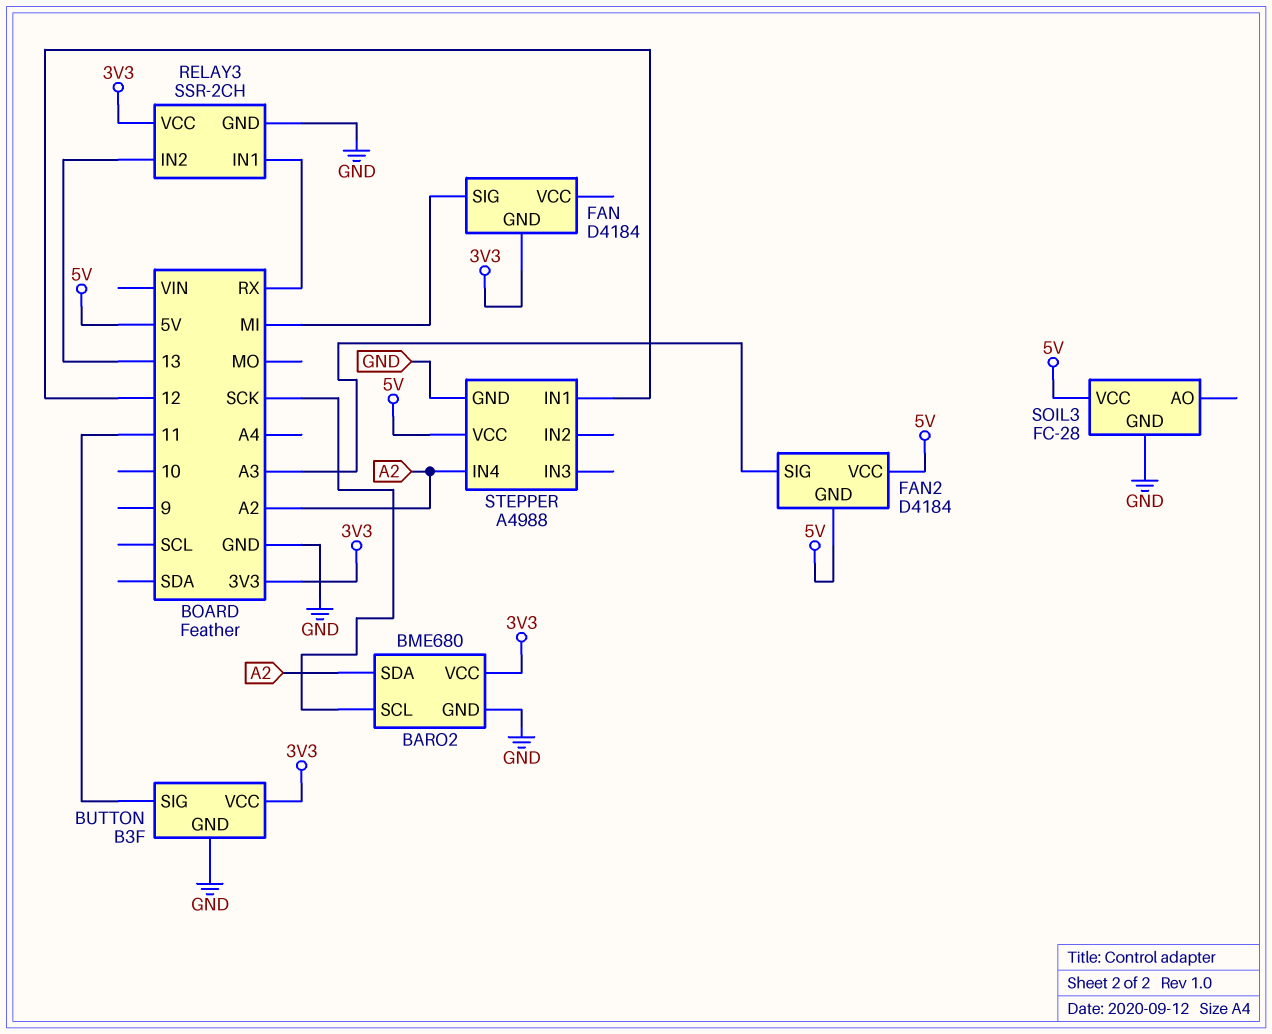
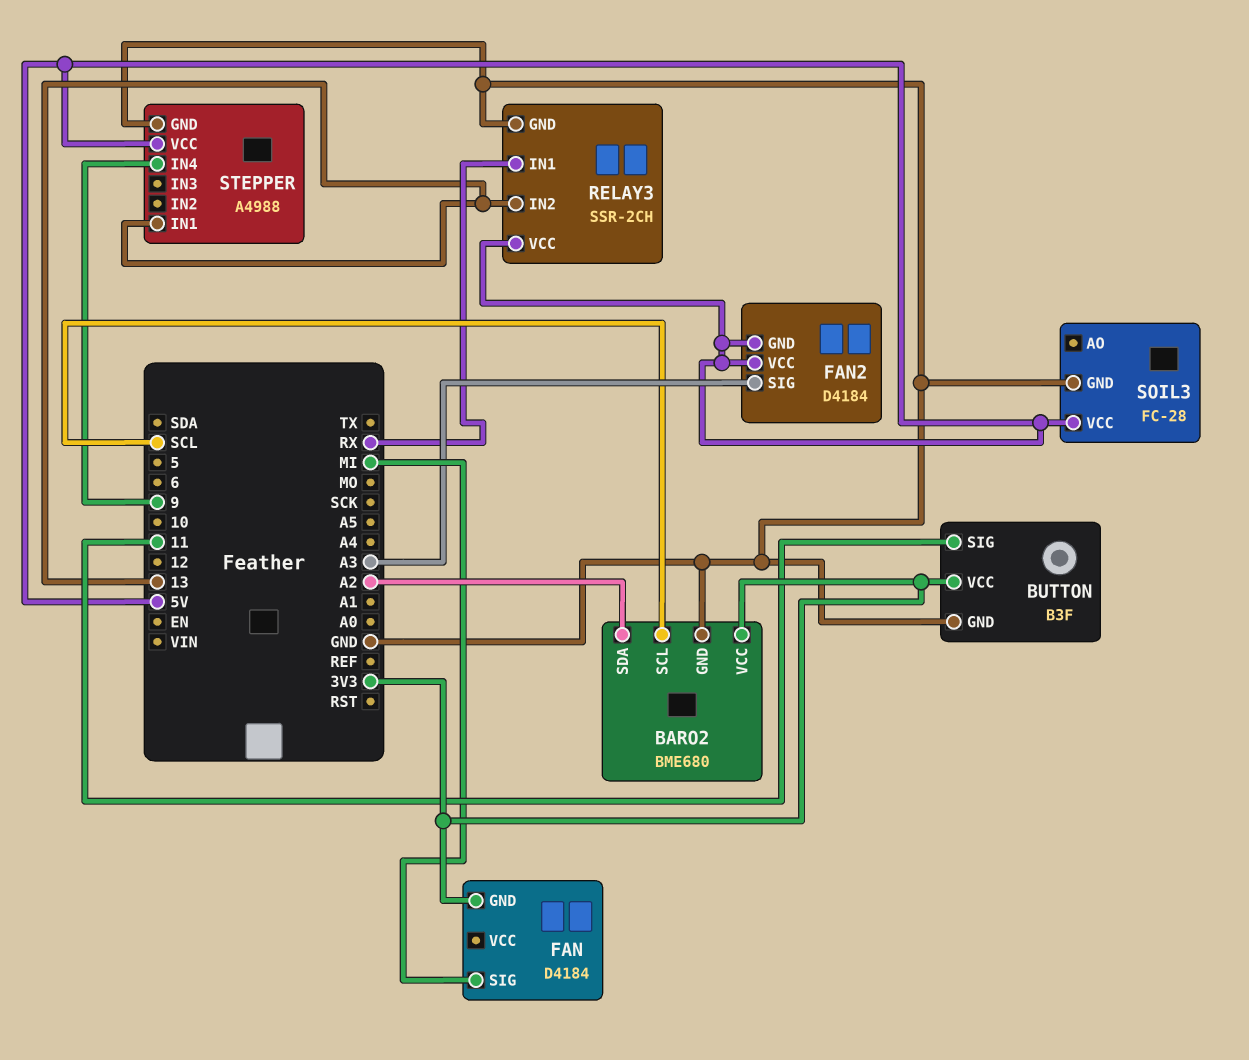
BARO2 pin SCL: SCK -> SCL
RELAY3 pin VCC: 3V3 -> 5V
STEPPER pin IN1: 12 -> 13
STEPPER pin IN4: A2 -> 9

